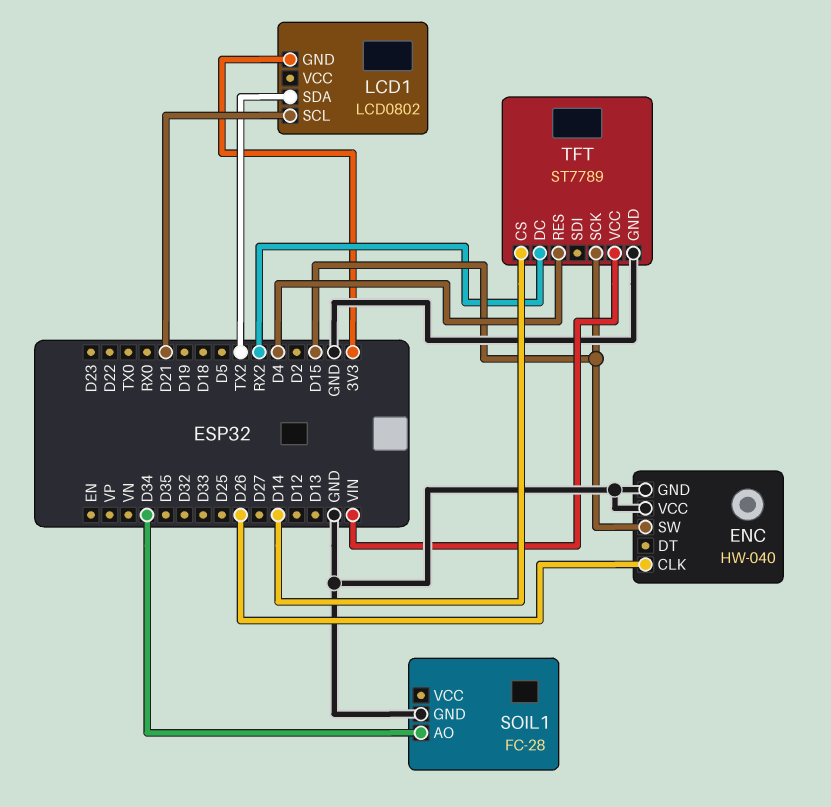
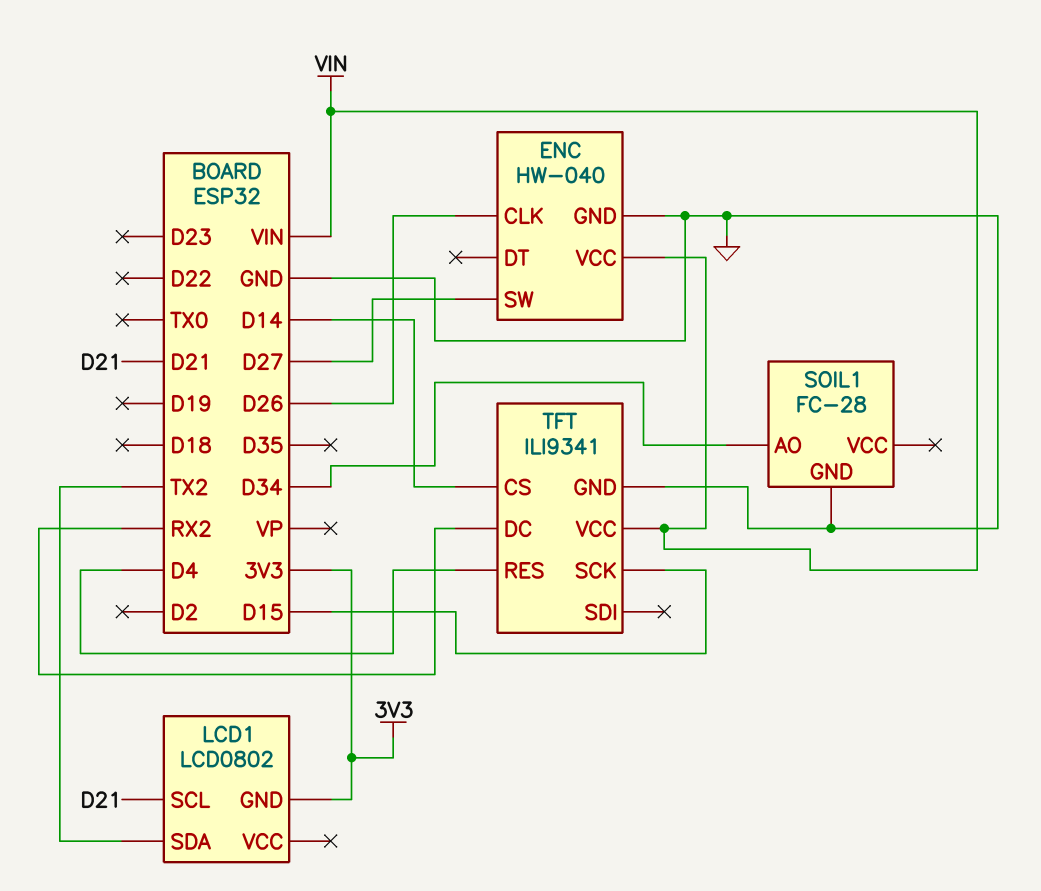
ENC pin SW: D15 -> D27
ENC pin VCC: GND -> VIN
TFT: ST7789 -> ILI9341

